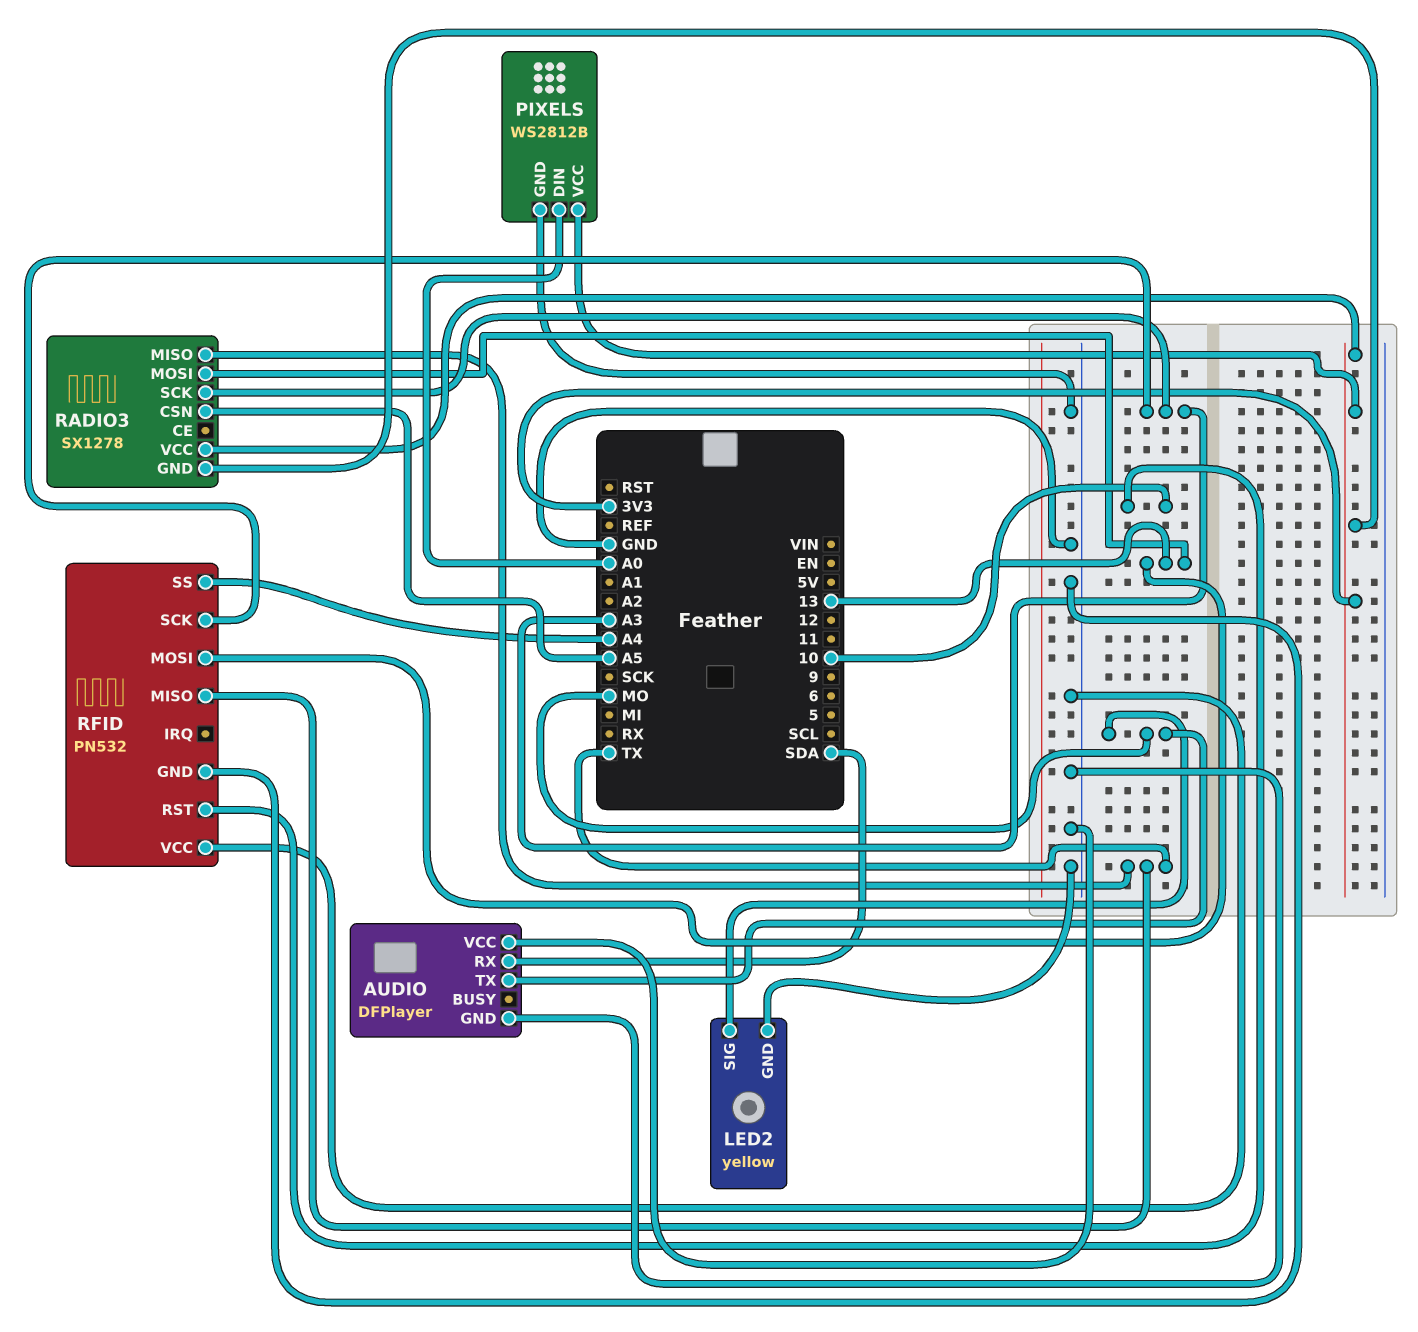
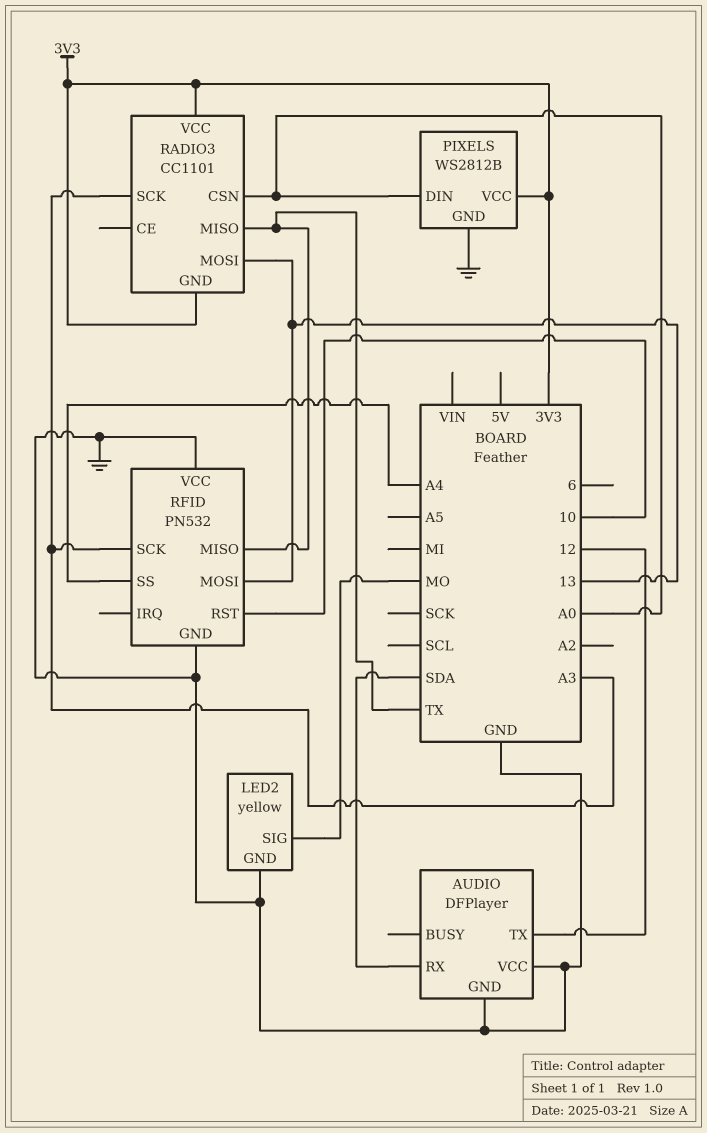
AUDIO pin TX: MO -> 12
RADIO3: SX1278 -> CC1101
RADIO3 pin CSN: A5 -> A0

